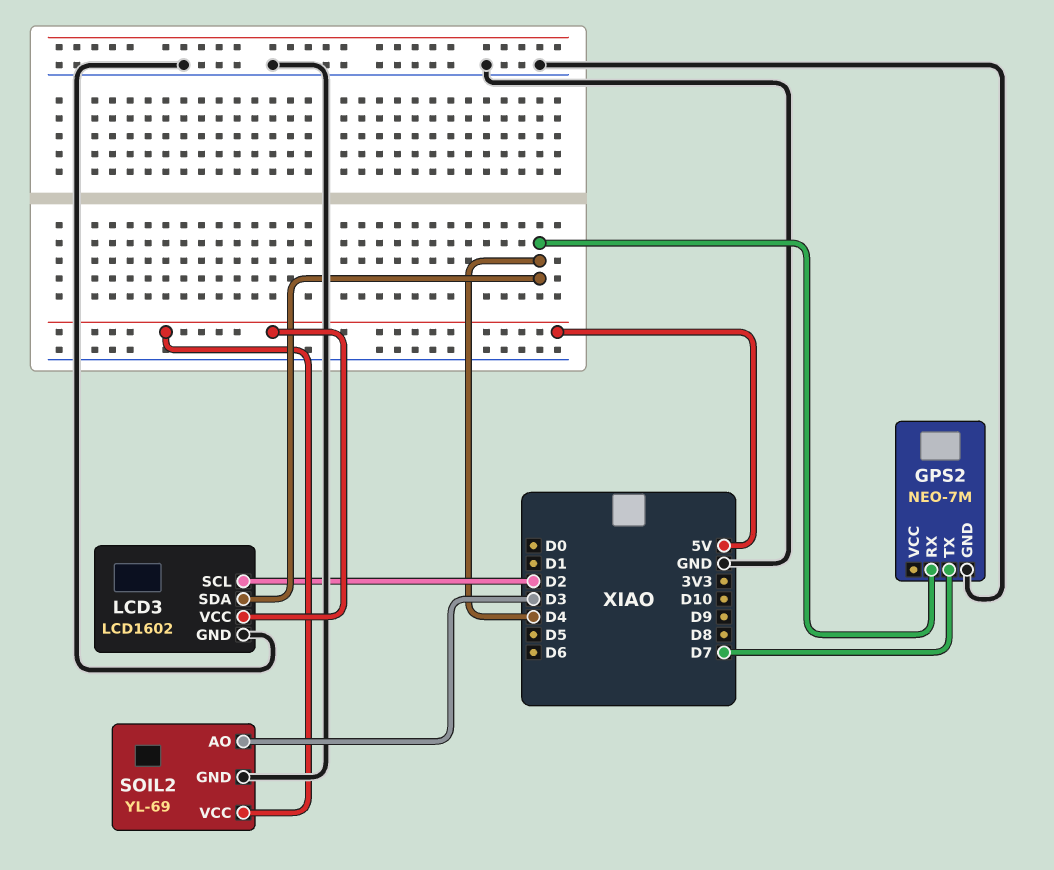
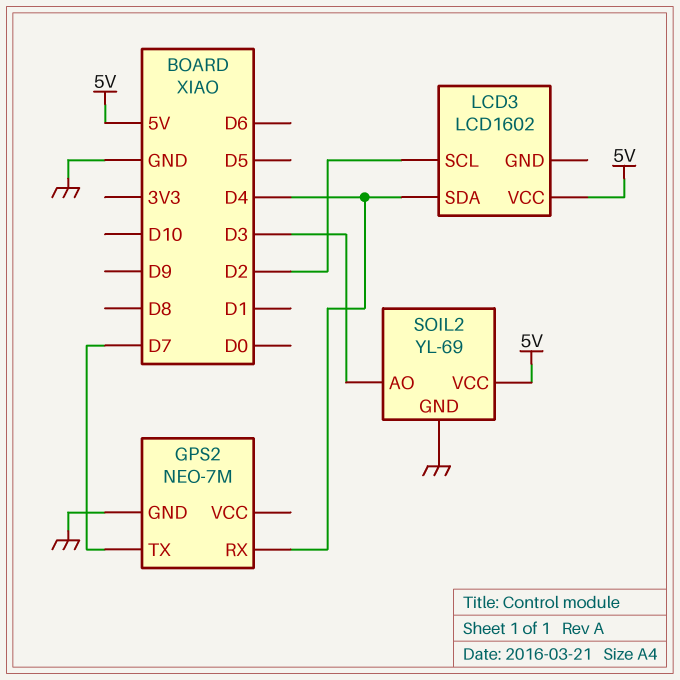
LCD3 pin GND: GND -> none

